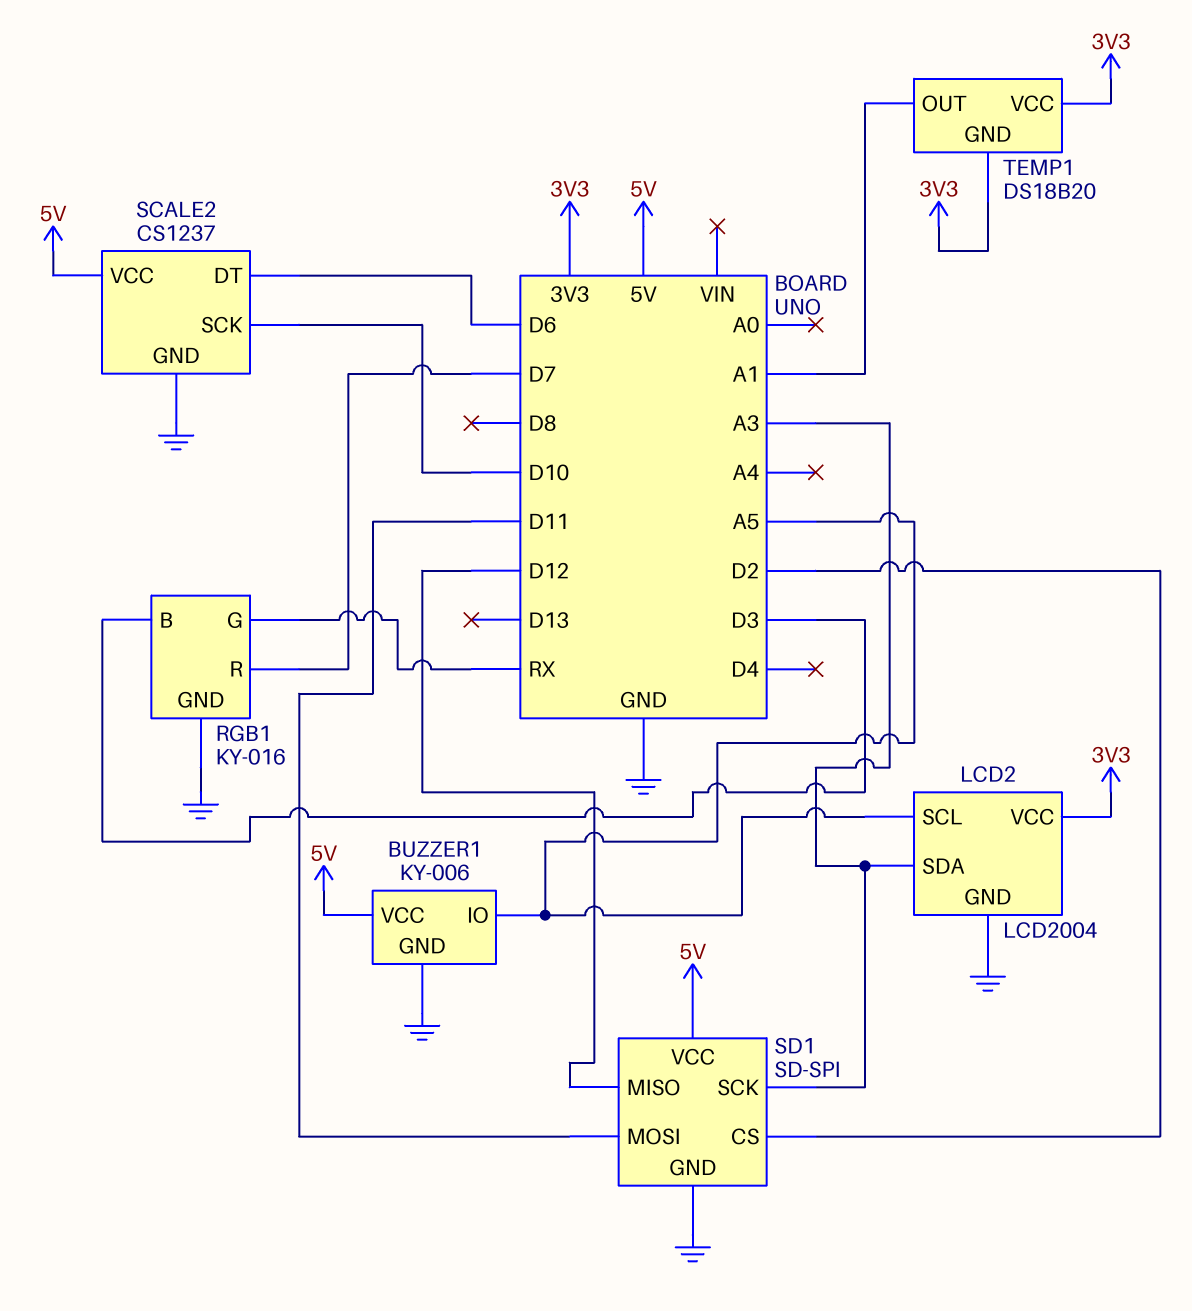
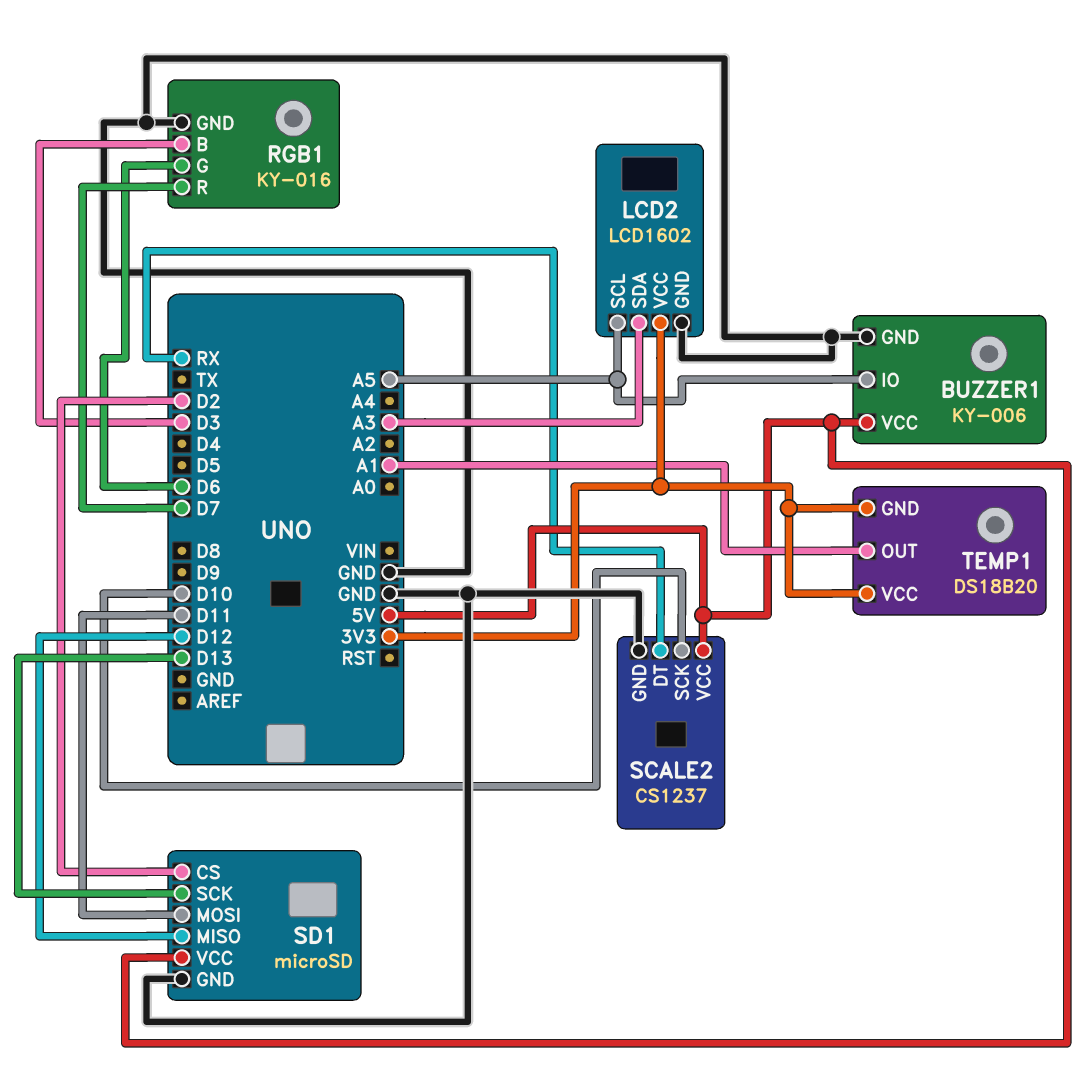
LCD2: LCD2004 -> LCD1602
RGB1 pin G: RX -> D6
SCALE2 pin DT: D6 -> RX
SD1: SD-SPI -> microSD
SD1 pin SCK: A3 -> D13

